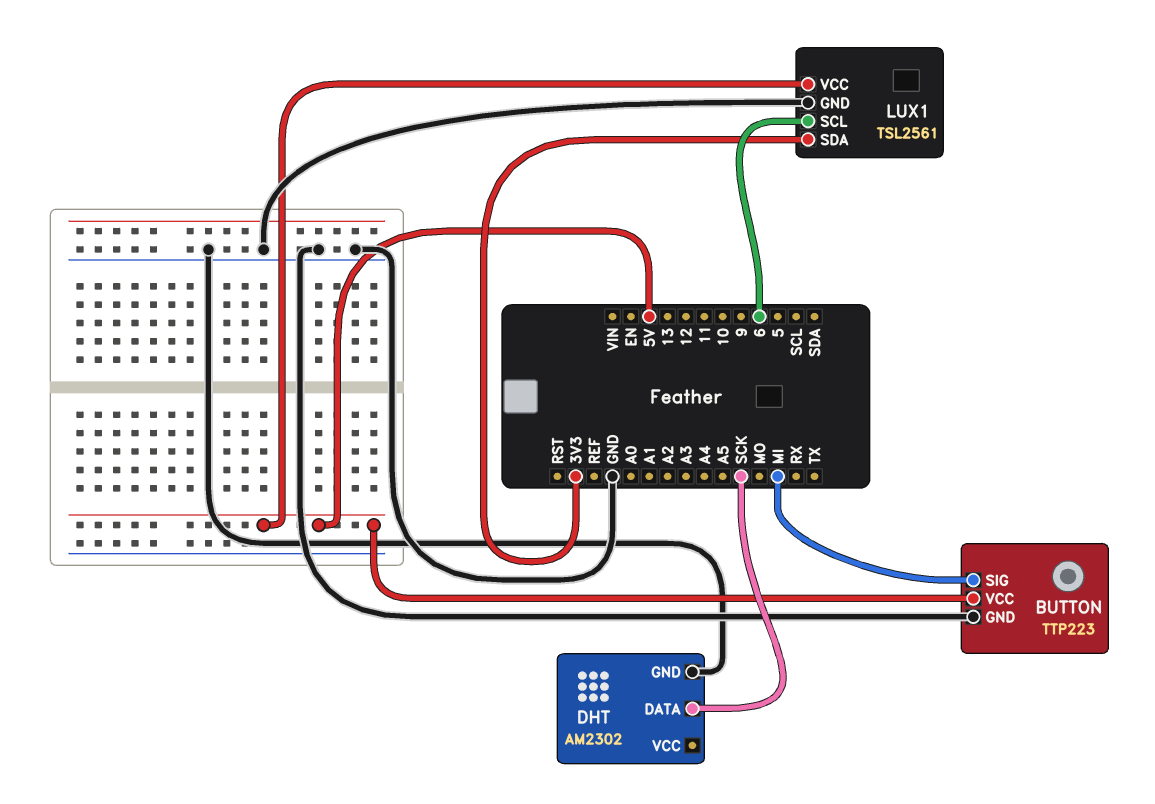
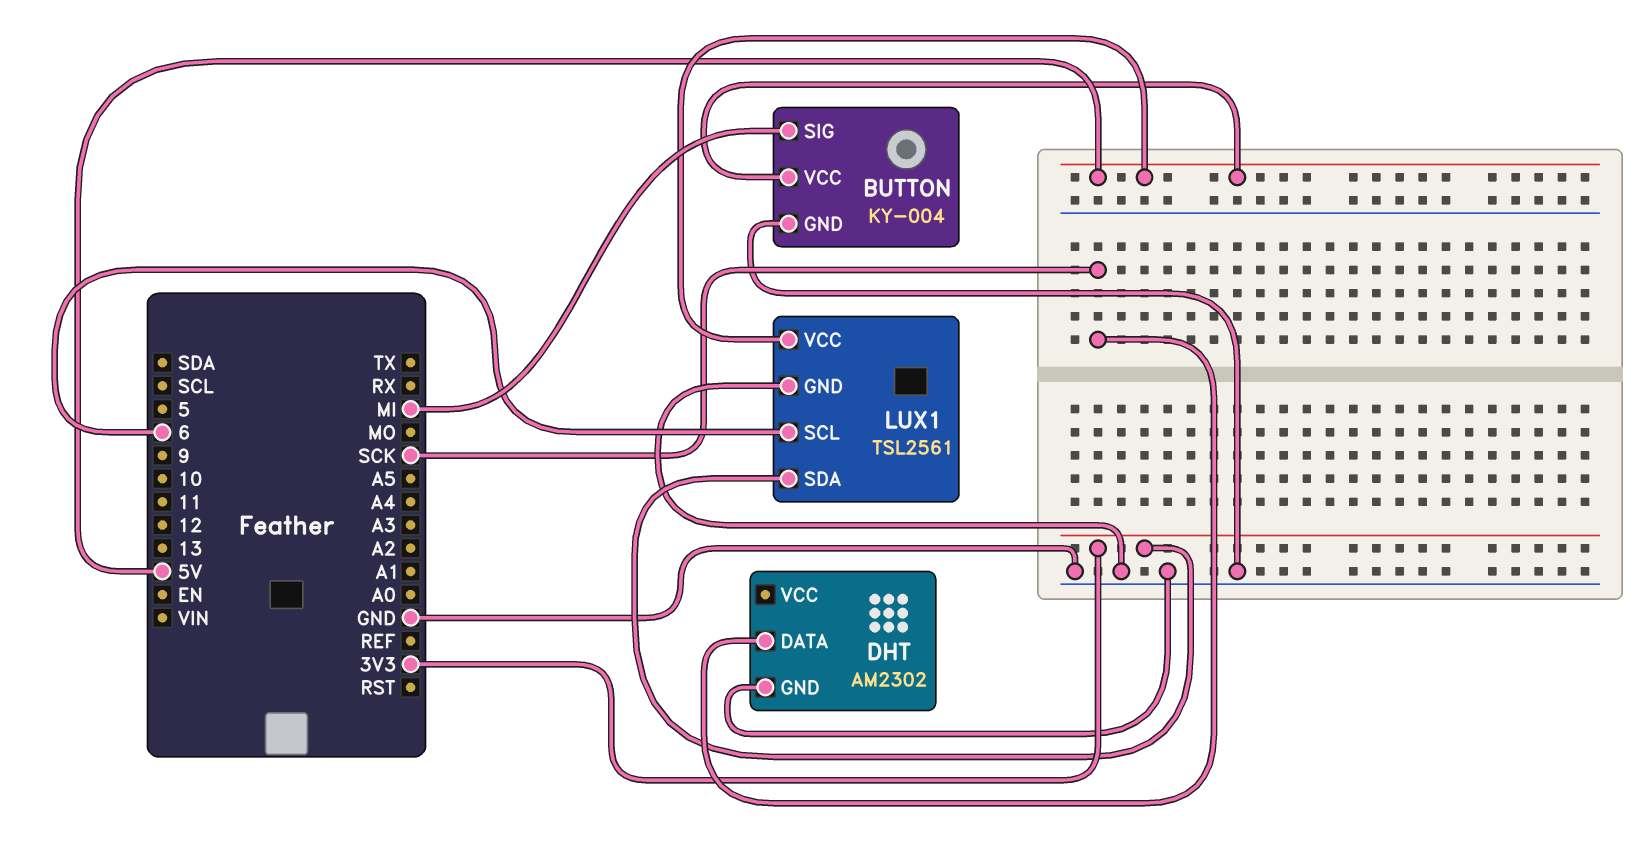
BUTTON: TTP223 -> KY-004

